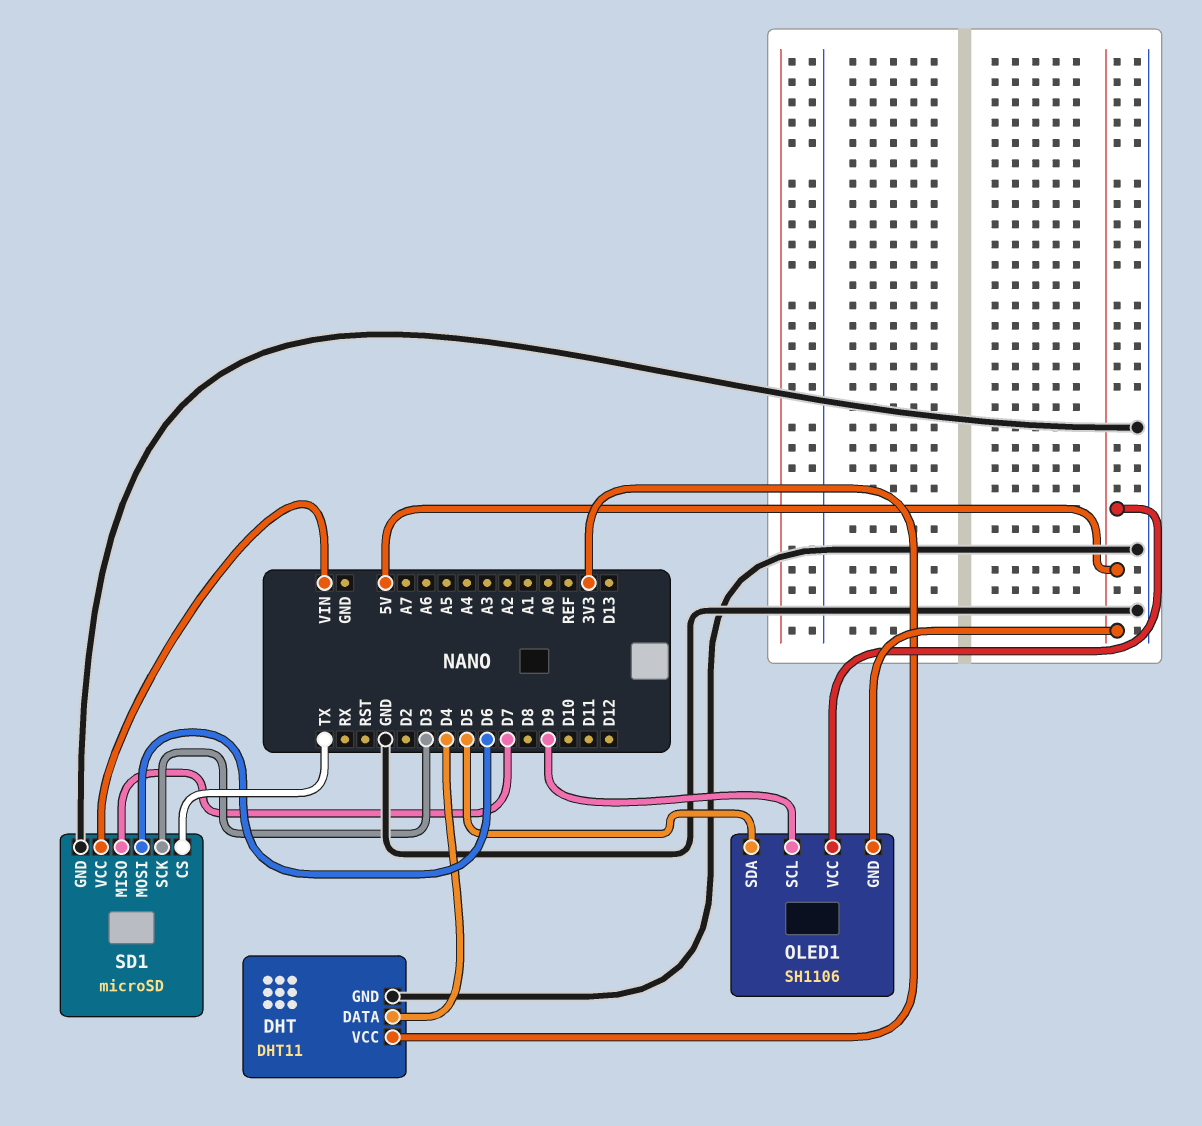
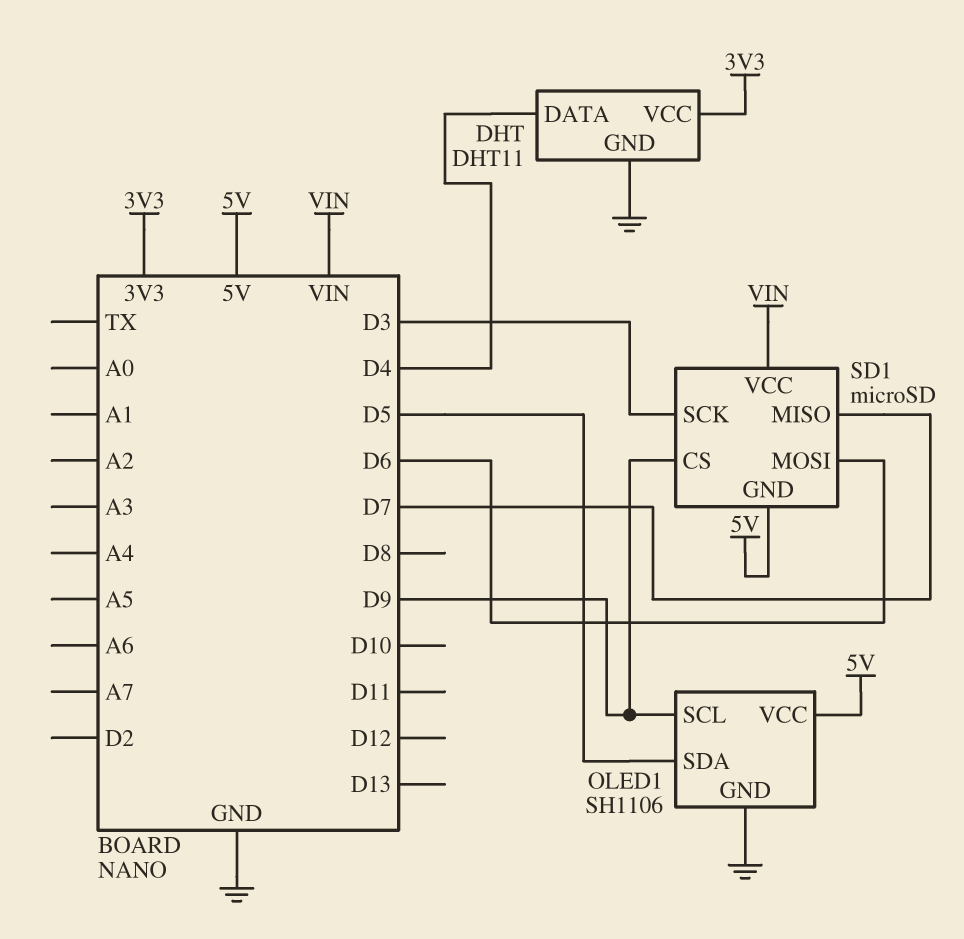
OLED1 pin GND: 5V -> GND
SD1 pin CS: TX -> D9
SD1 pin GND: GND -> 5V

